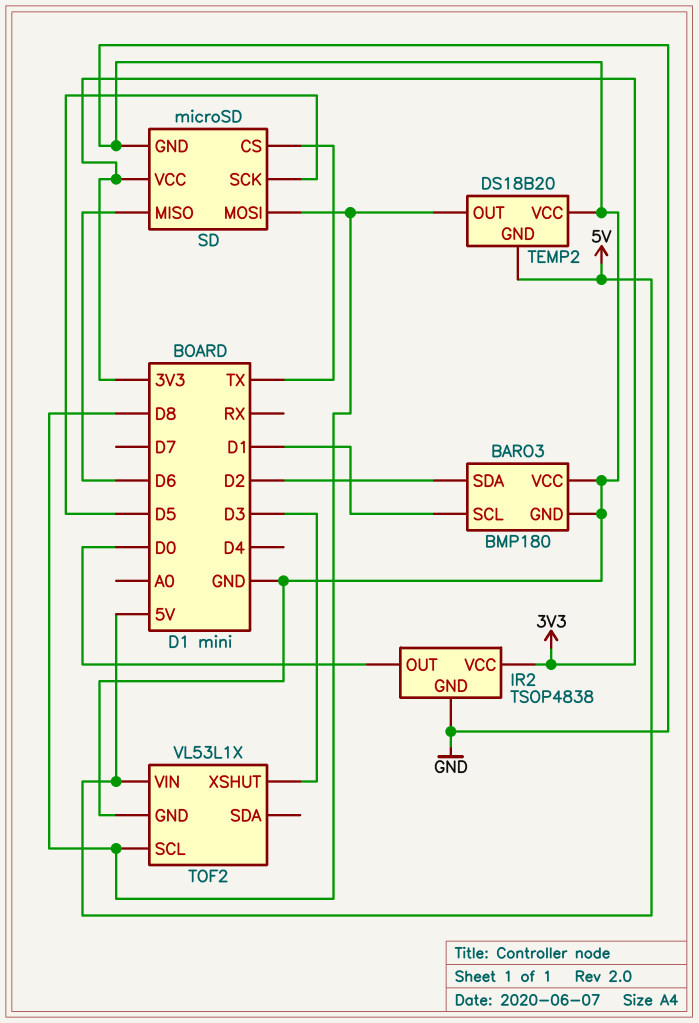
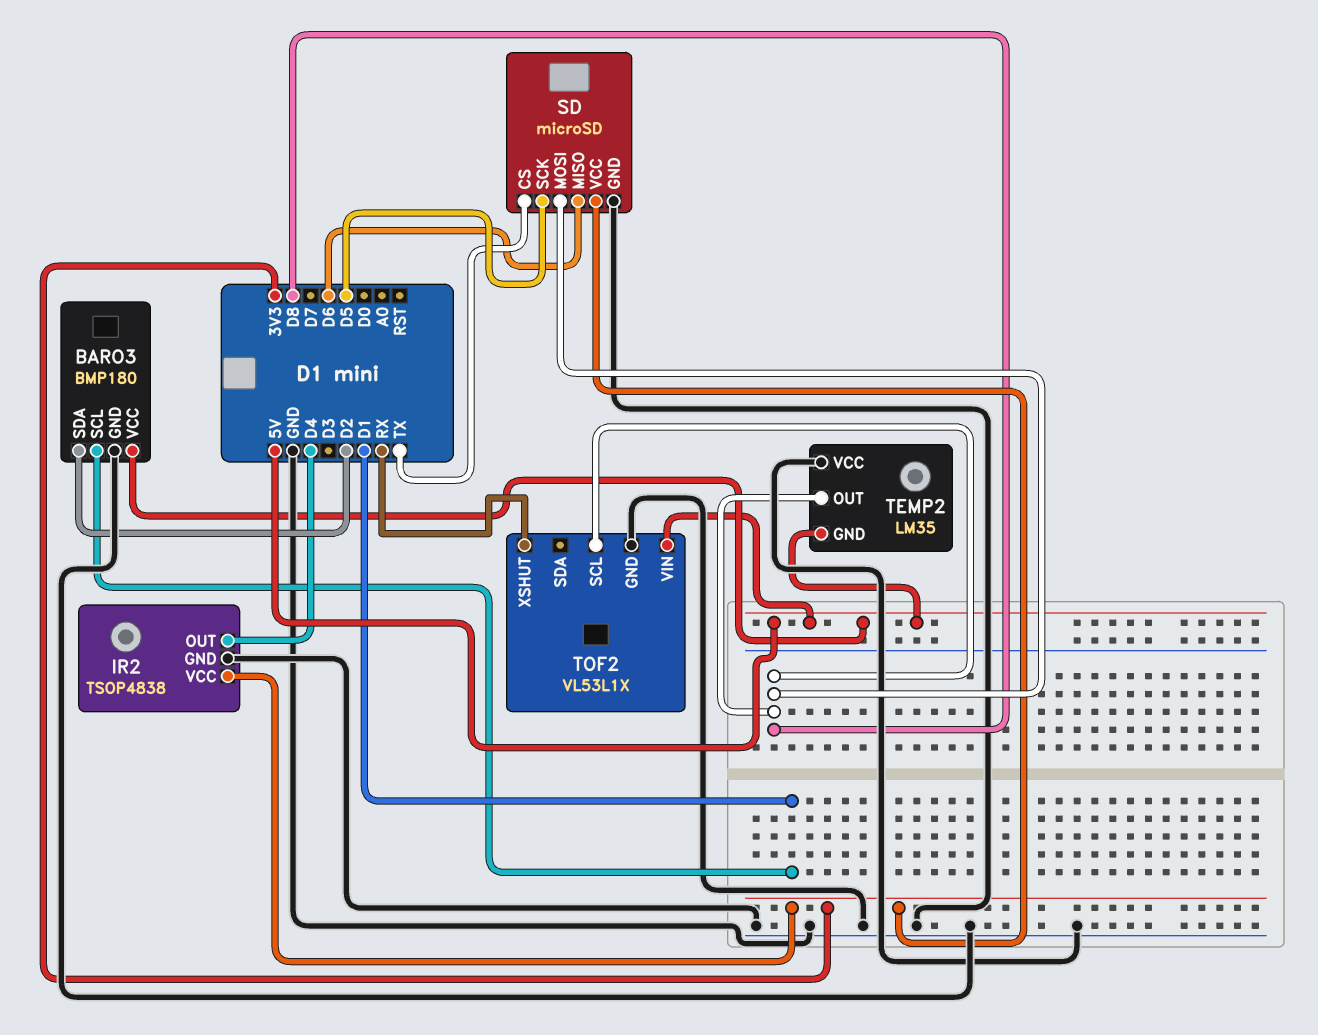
BARO3 pin VCC: GND -> 5V
IR2 pin OUT: D0 -> D4
TEMP2: DS18B20 -> LM35
TOF2 pin XSHUT: D3 -> RX

